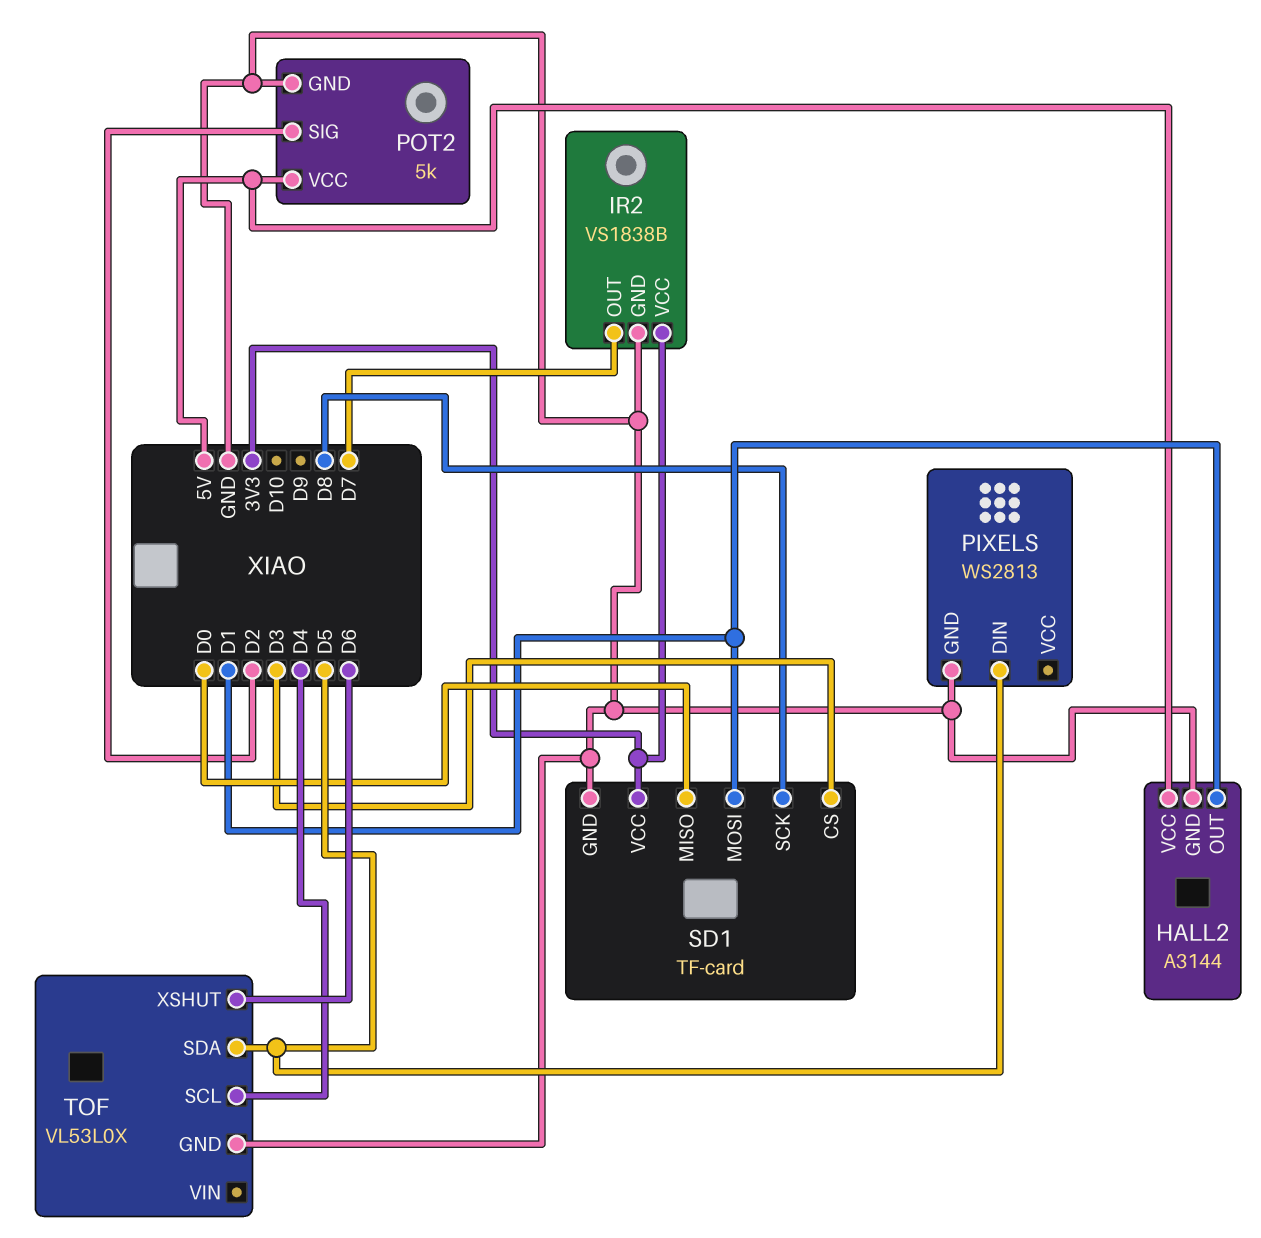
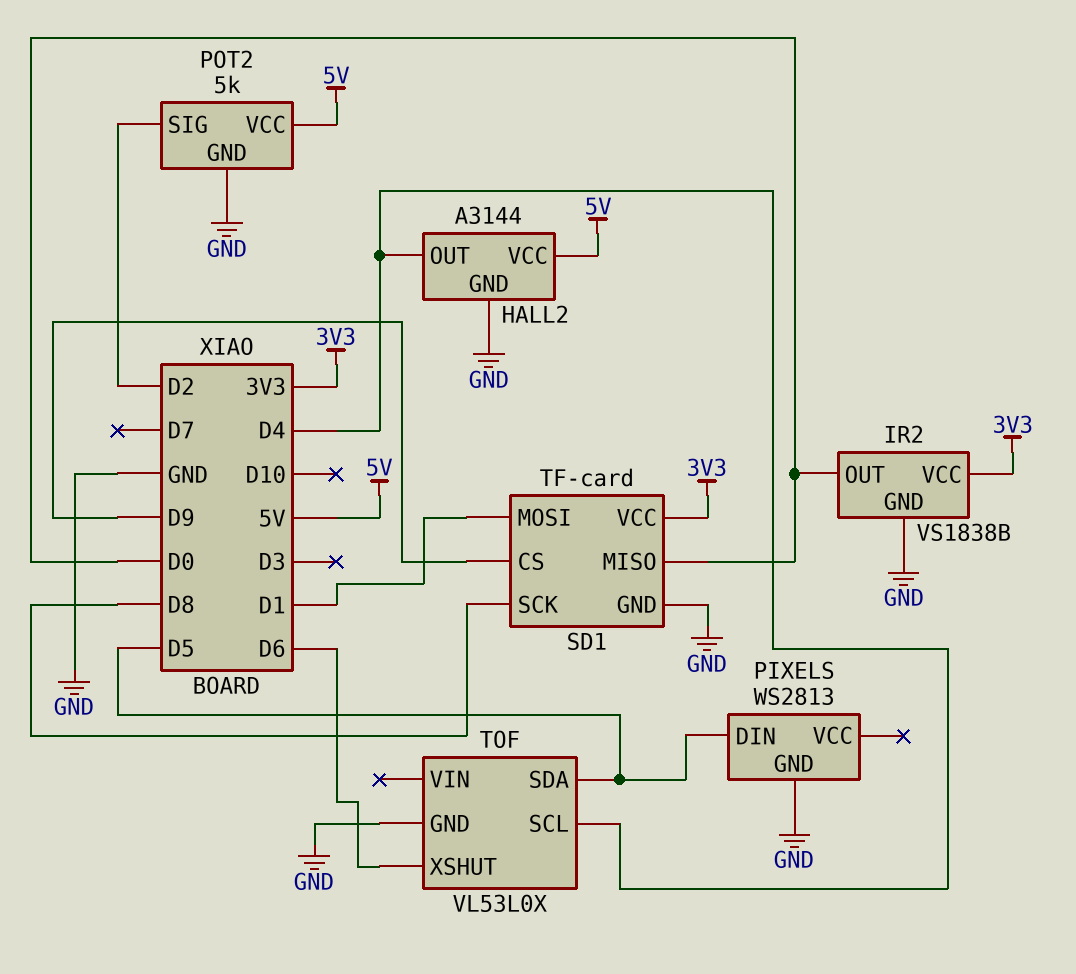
HALL2 pin OUT: D1 -> D4
IR2 pin OUT: D7 -> D0
SD1 pin CS: D3 -> D9

